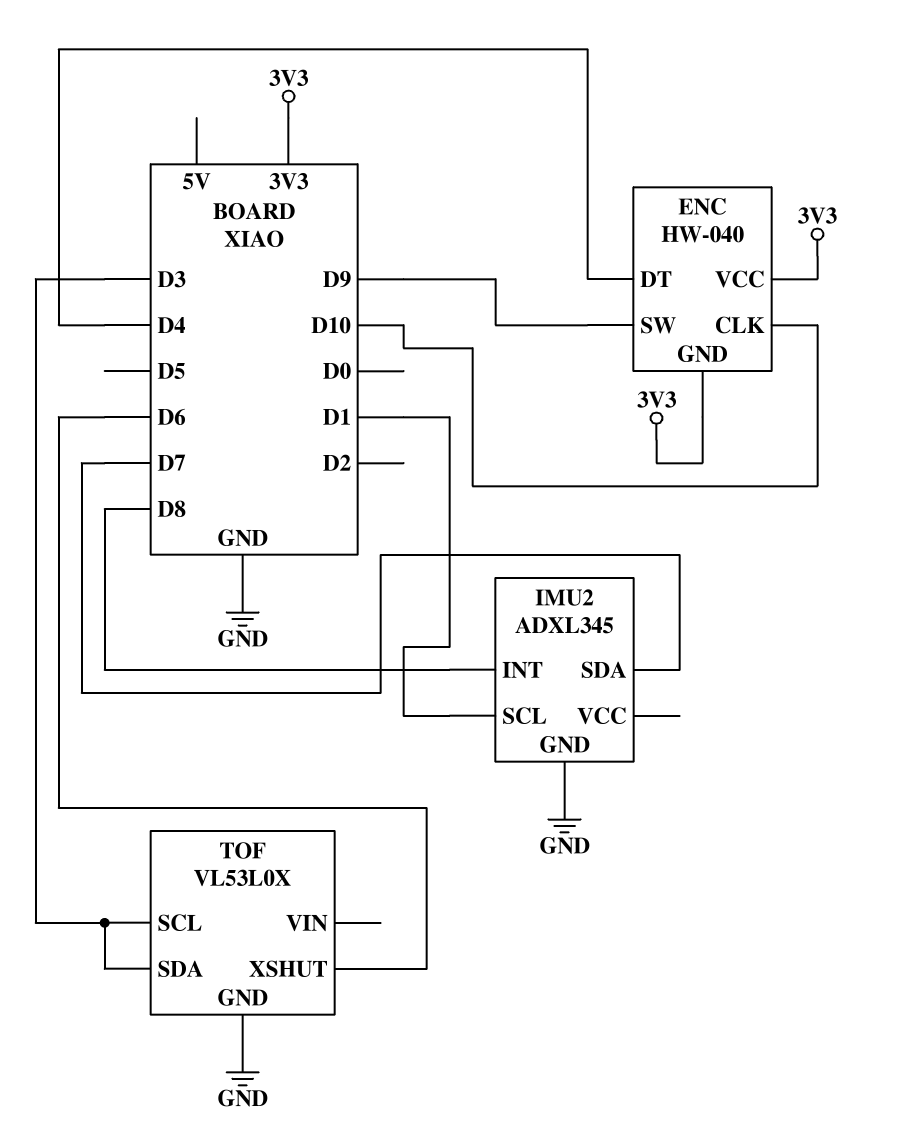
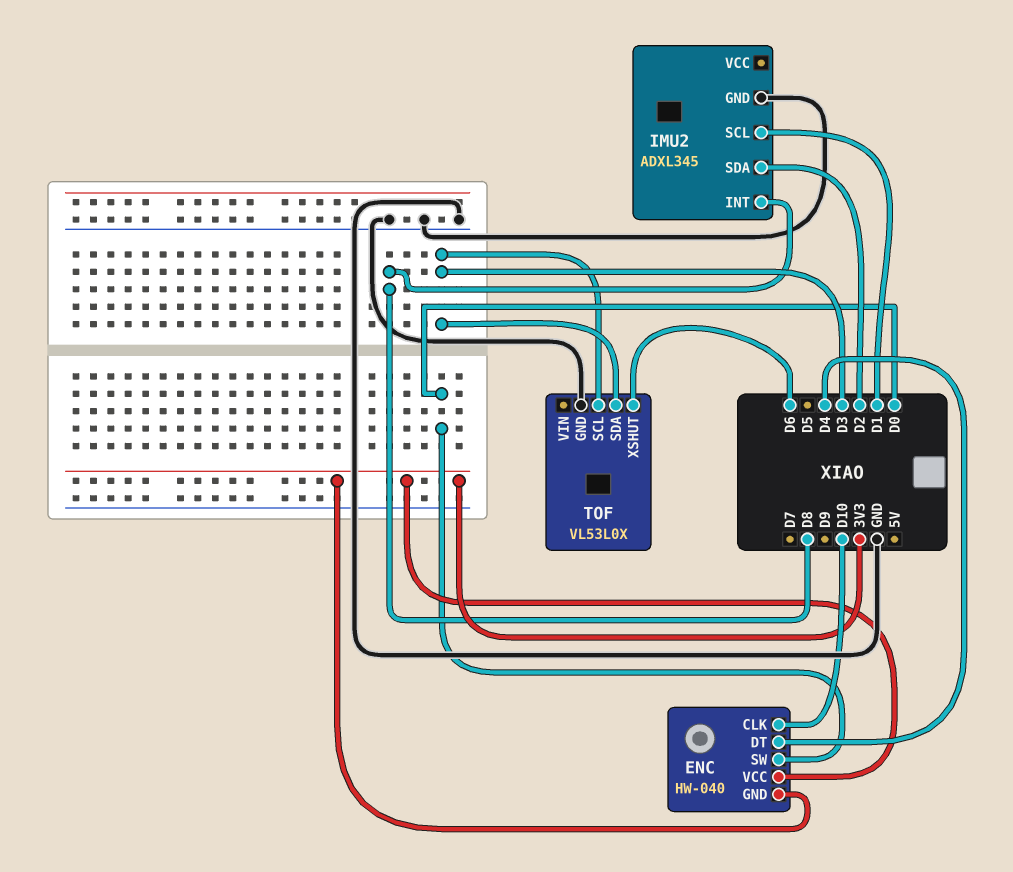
ENC pin SW: D9 -> D0
IMU2 pin SDA: D7 -> D2

